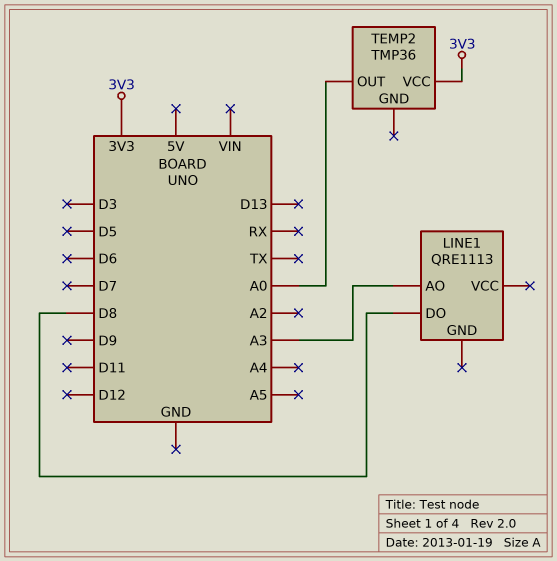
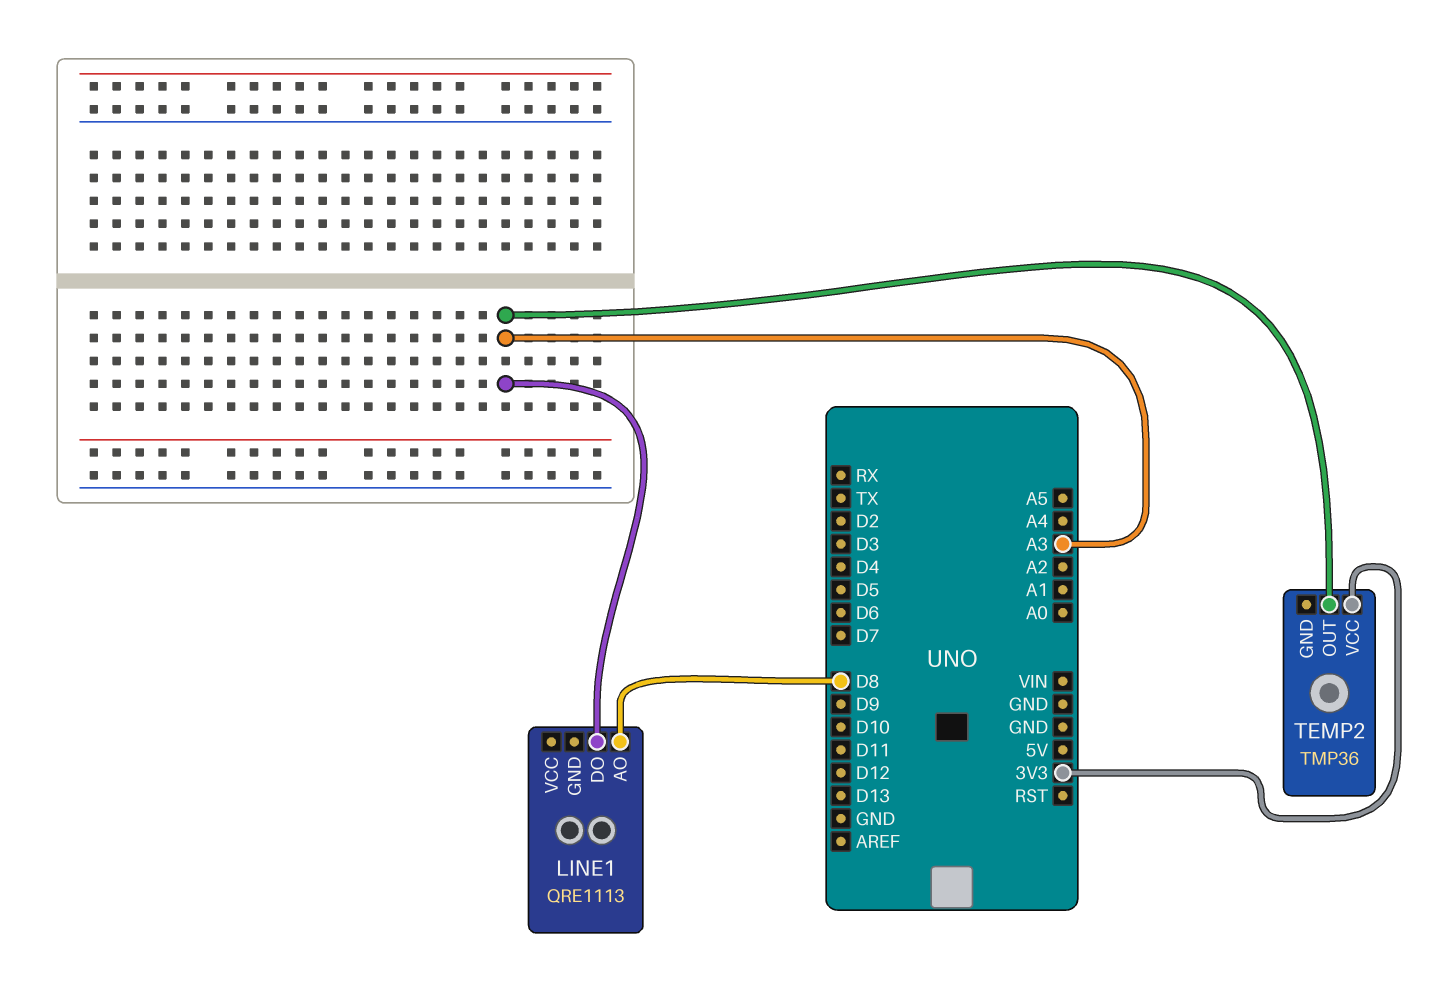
LINE1 pin AO: A3 -> D8
LINE1 pin DO: D8 -> A3
TEMP2 pin OUT: A0 -> A3

